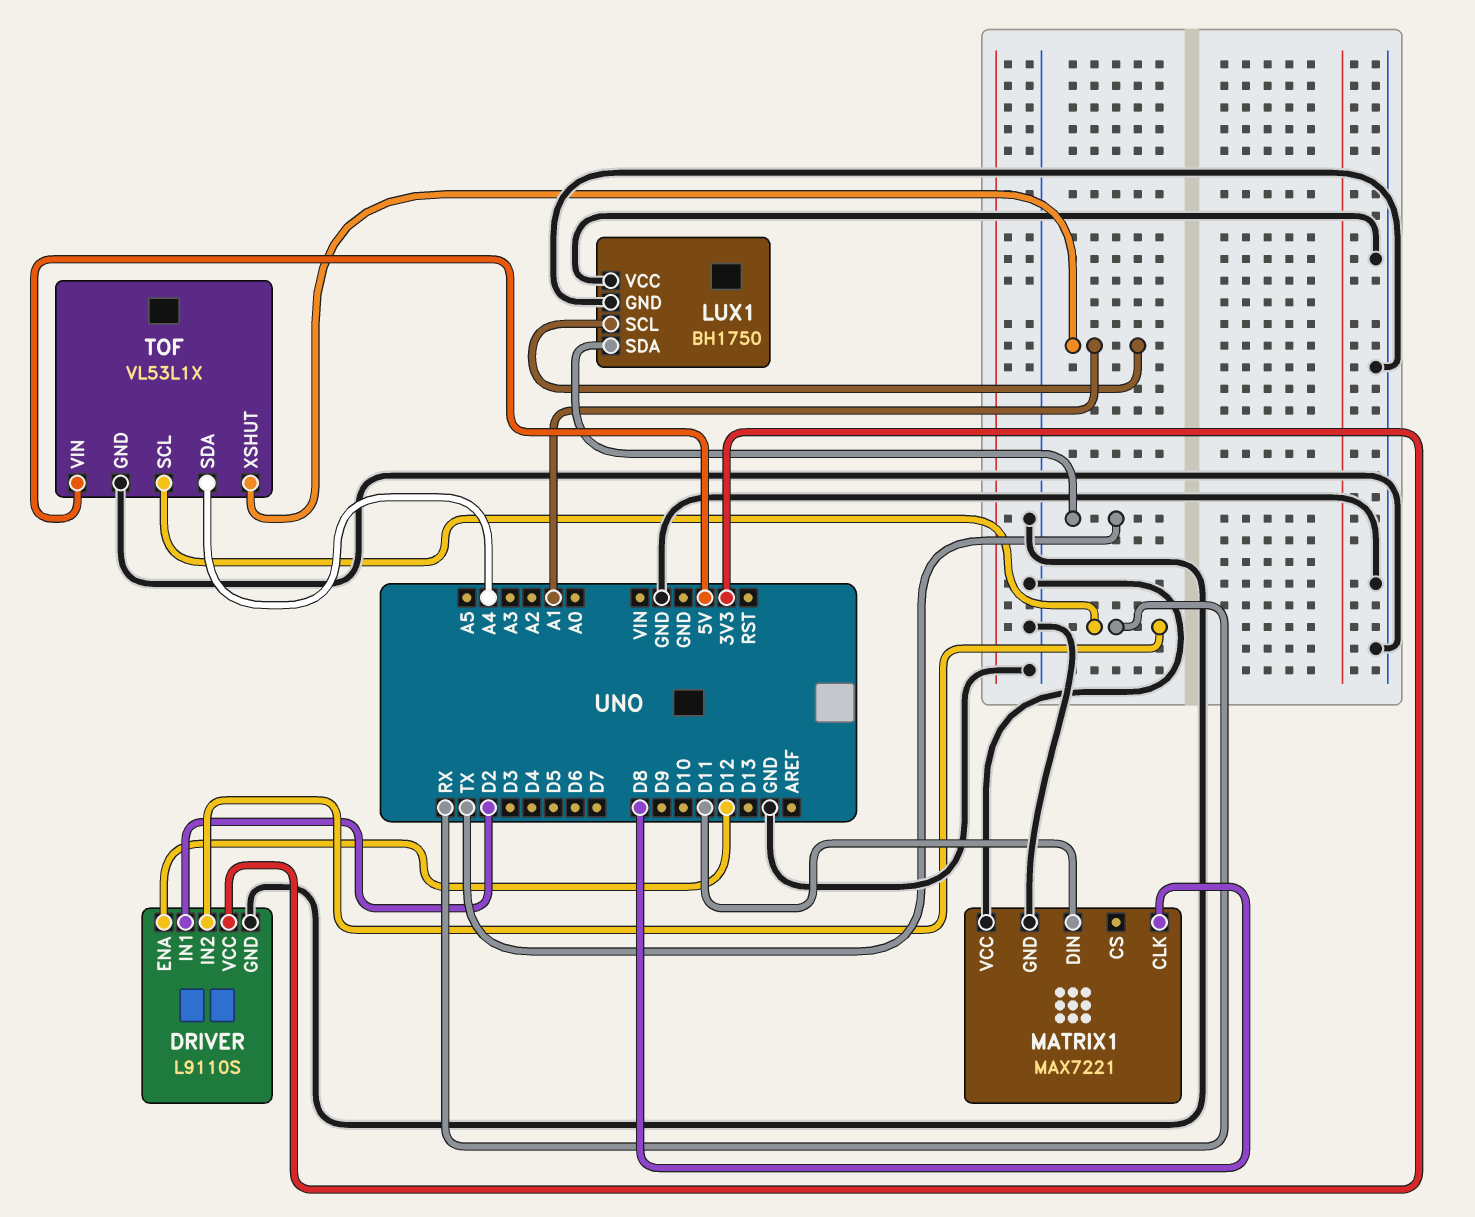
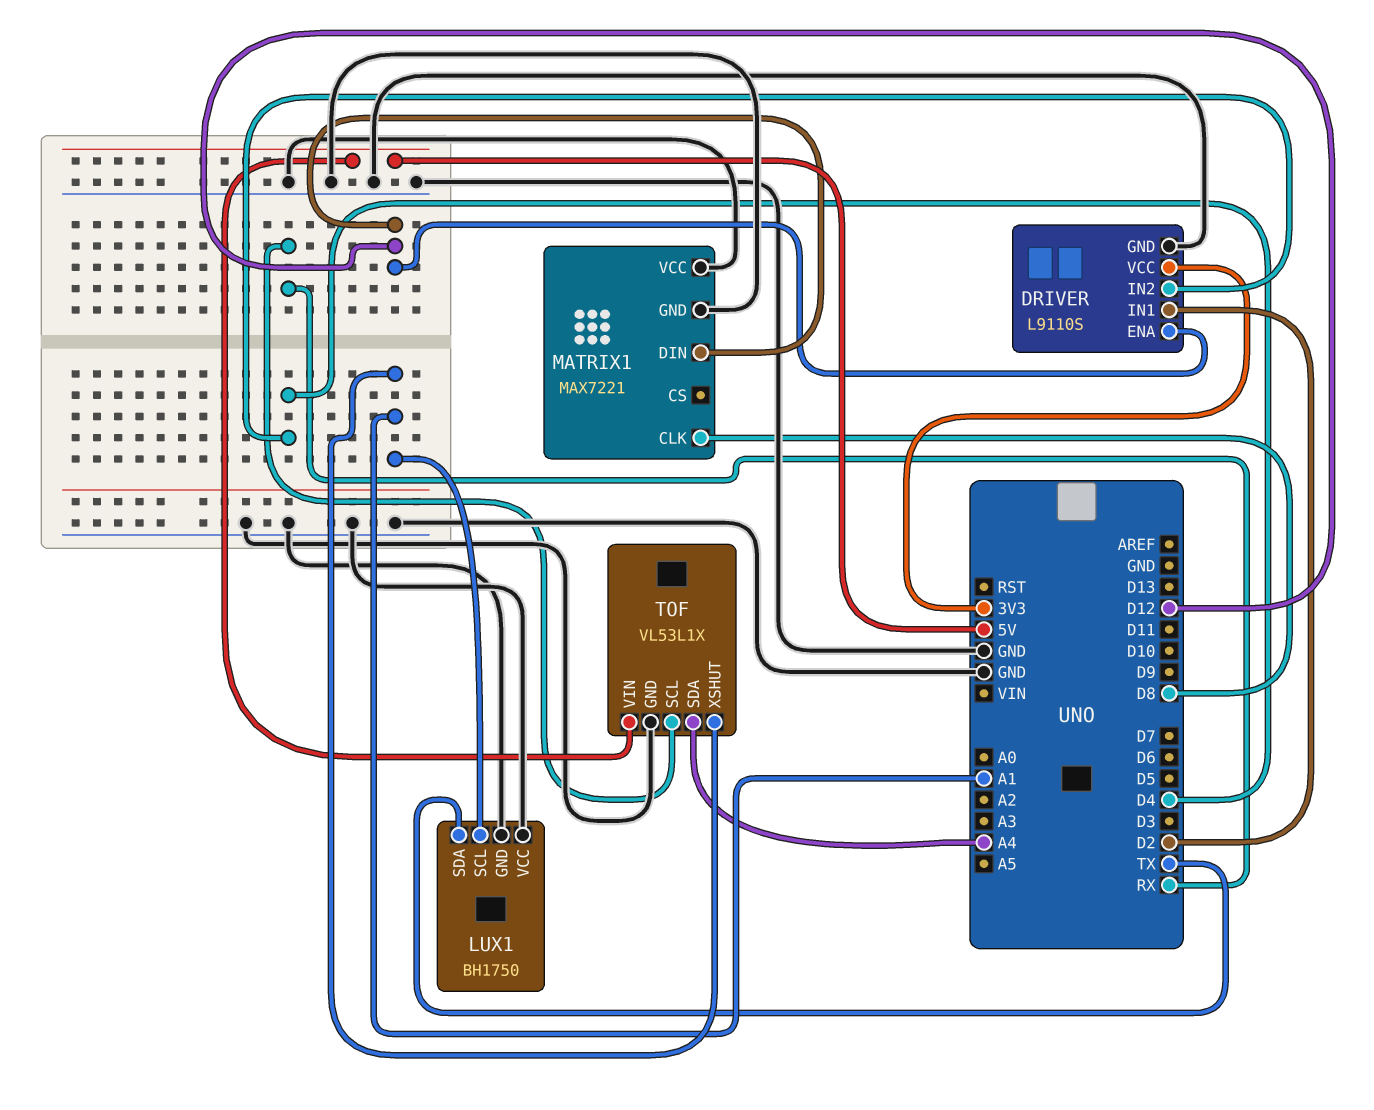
DRIVER pin IN2: RX -> D4
MATRIX1 pin DIN: D11 -> D12

